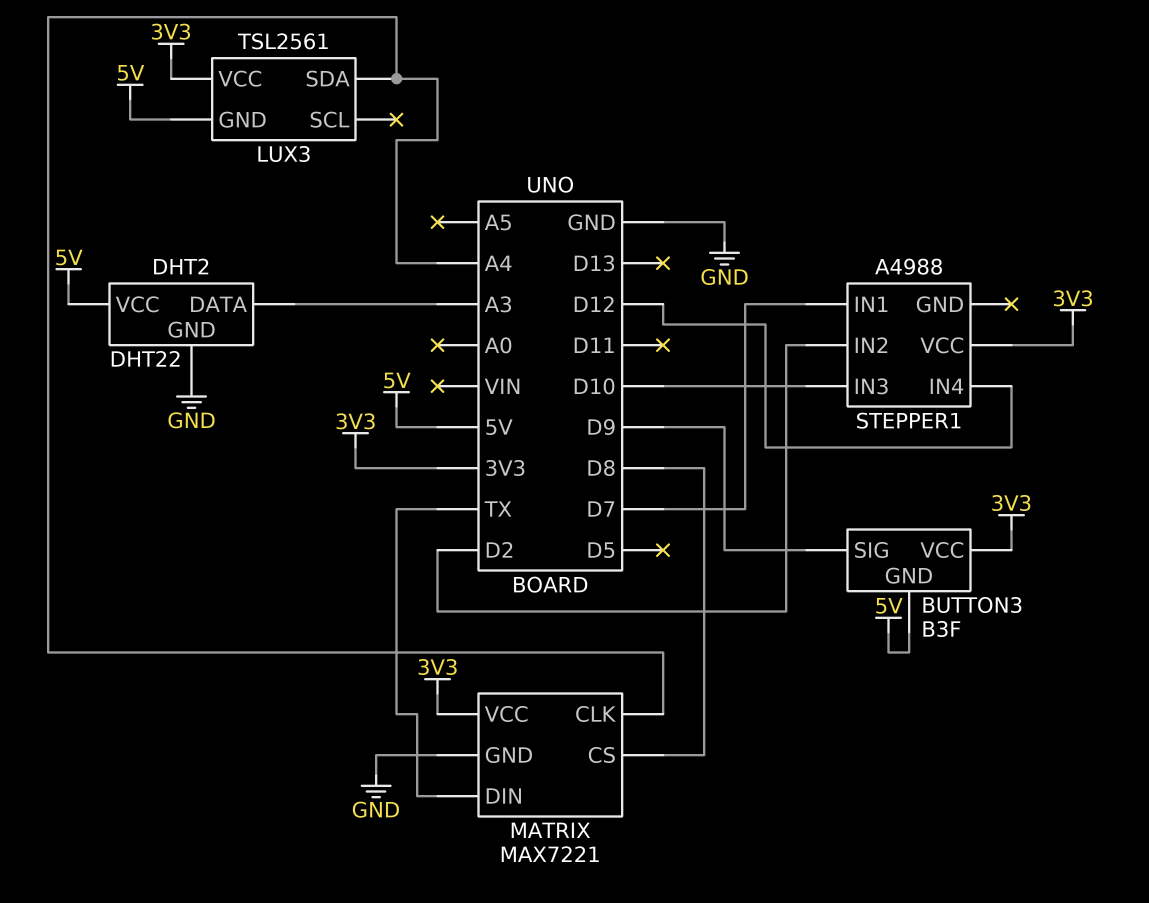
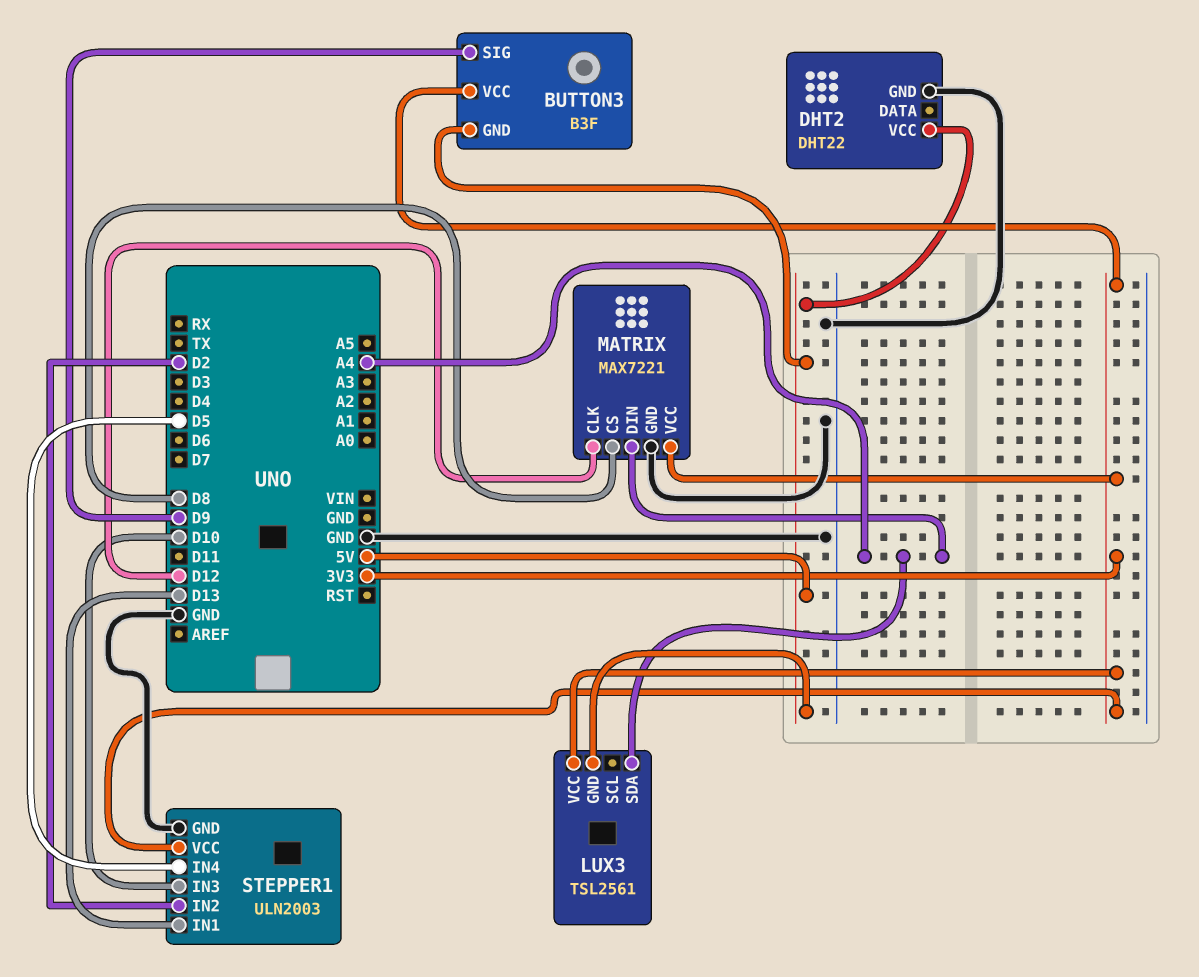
DHT2 pin DATA: A3 -> none
MATRIX pin CLK: A4 -> D12
MATRIX pin DIN: TX -> A4
STEPPER1: A4988 -> ULN2003
STEPPER1 pin GND: none -> GND
STEPPER1 pin IN1: D7 -> D13
STEPPER1 pin IN4: D12 -> D5

